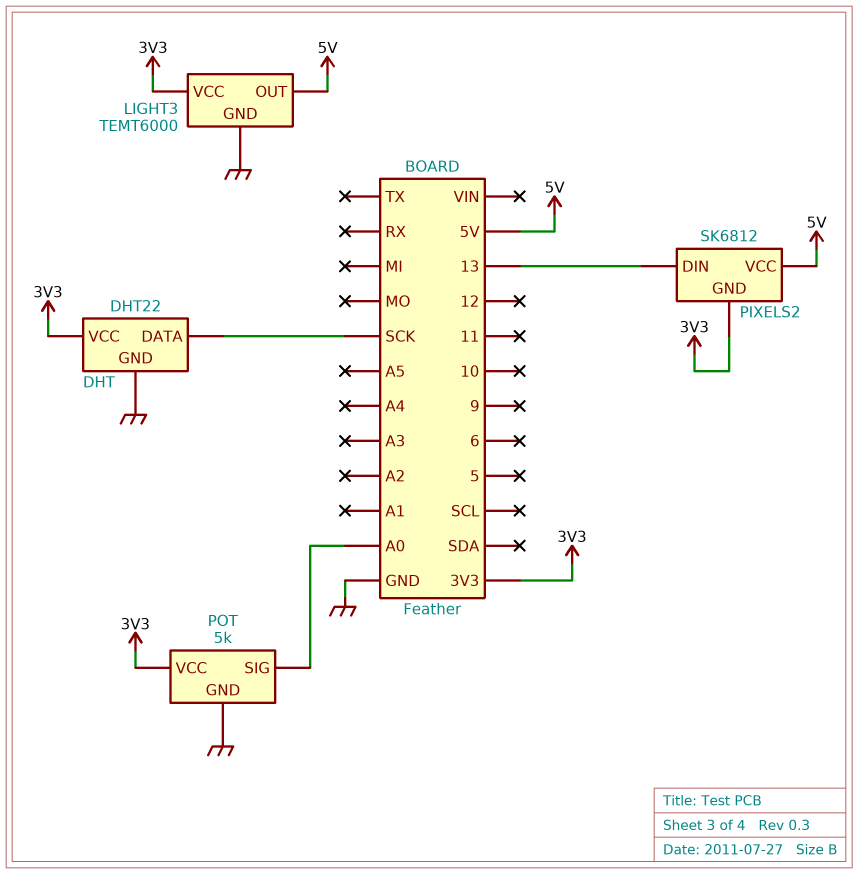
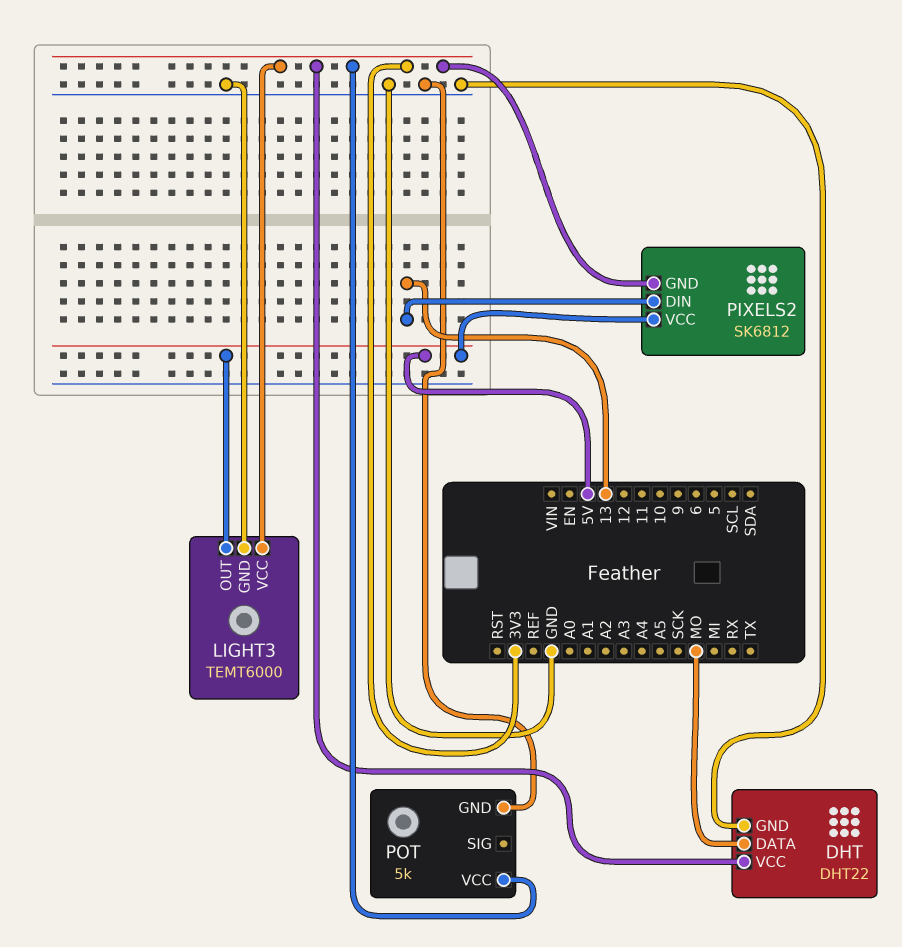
DHT pin DATA: SCK -> MO
POT pin SIG: A0 -> none

